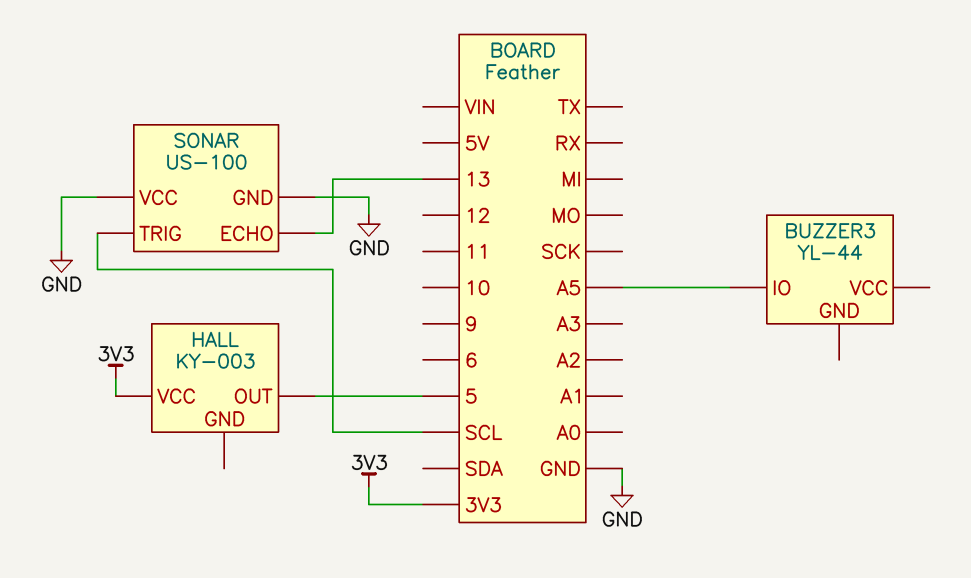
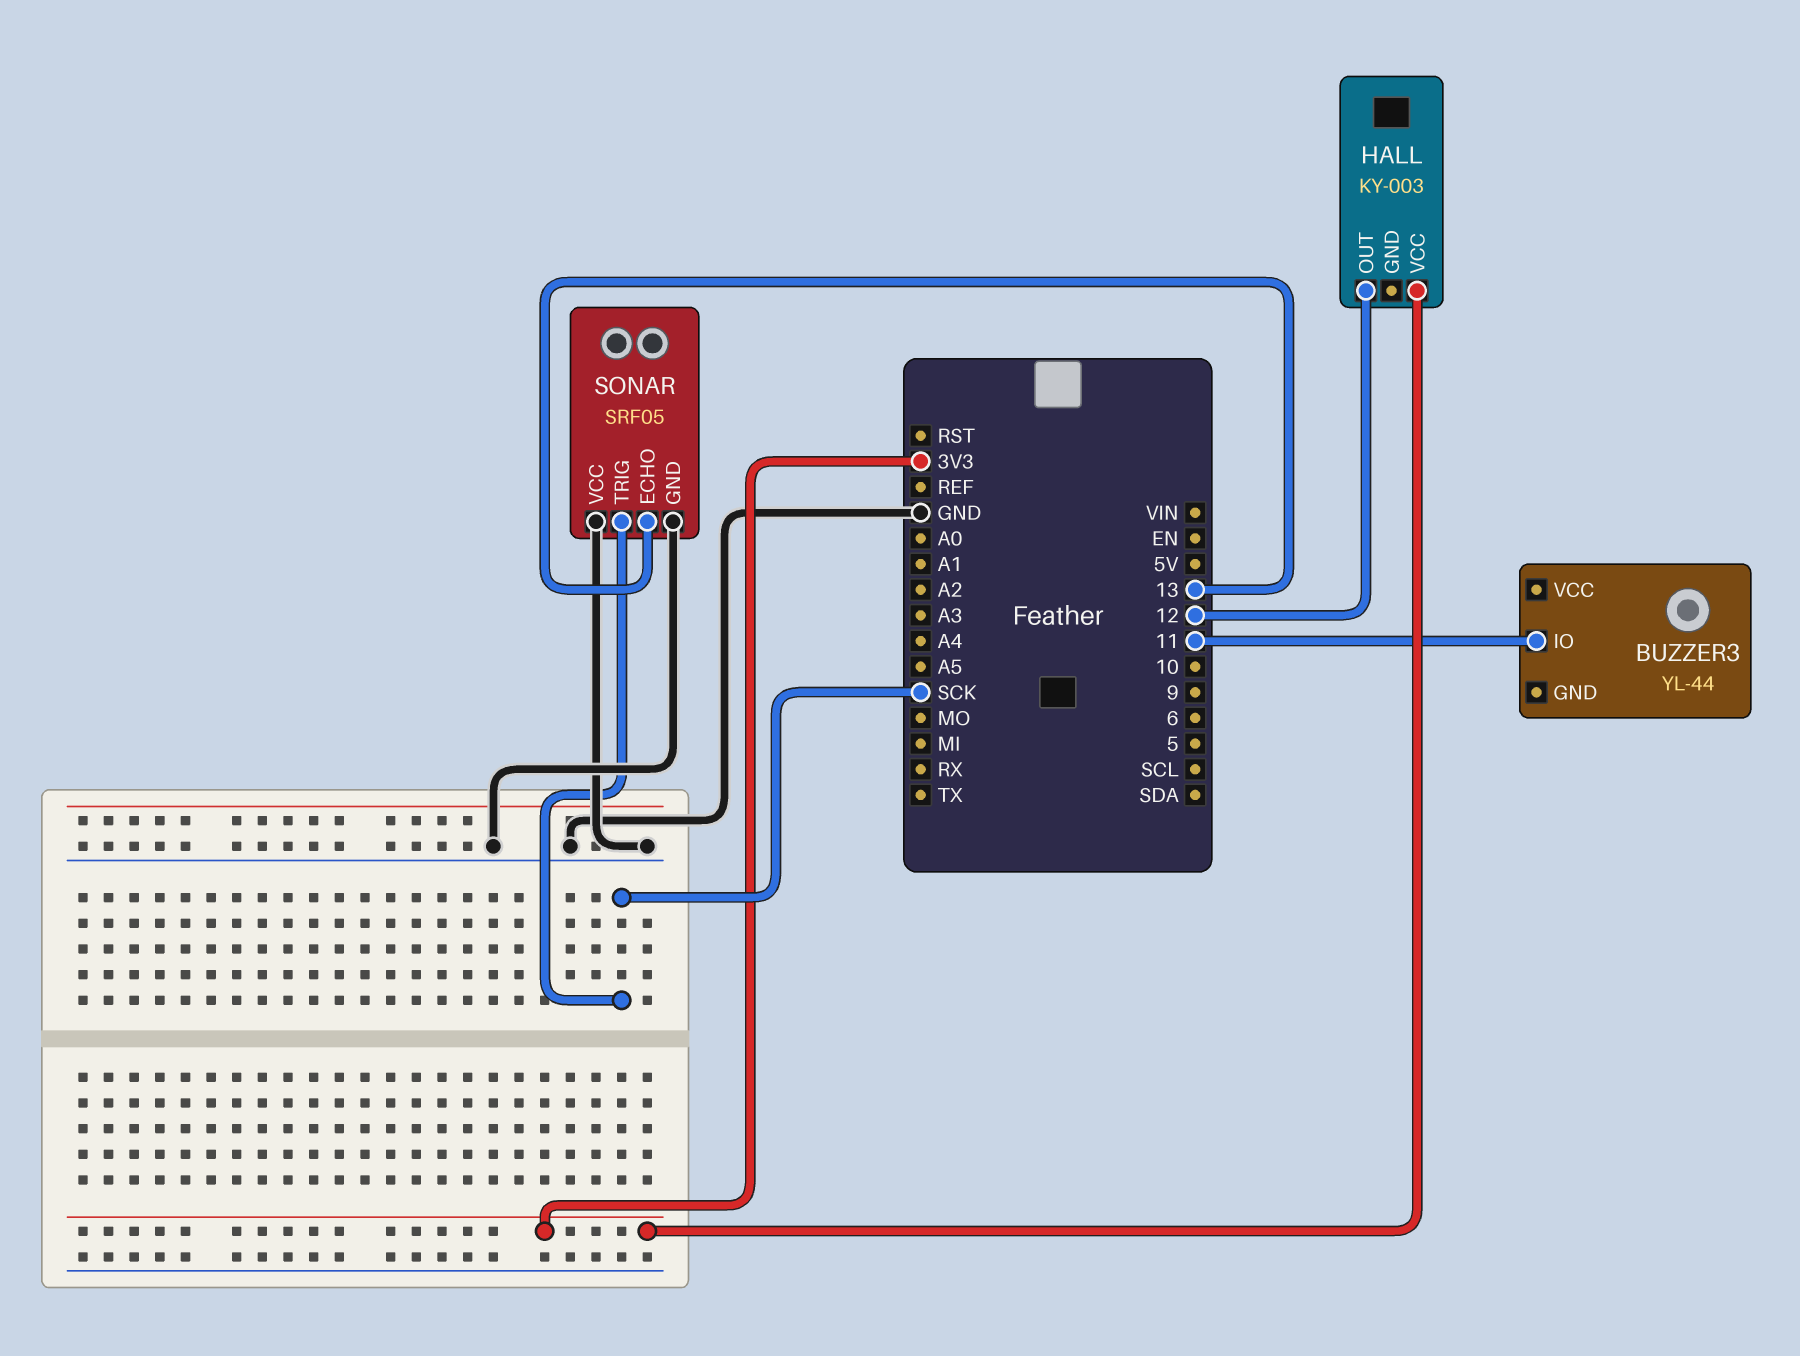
BUZZER3 pin IO: A5 -> 11
HALL pin OUT: 5 -> 12
SONAR: US-100 -> SRF05
SONAR pin TRIG: SCL -> SCK

